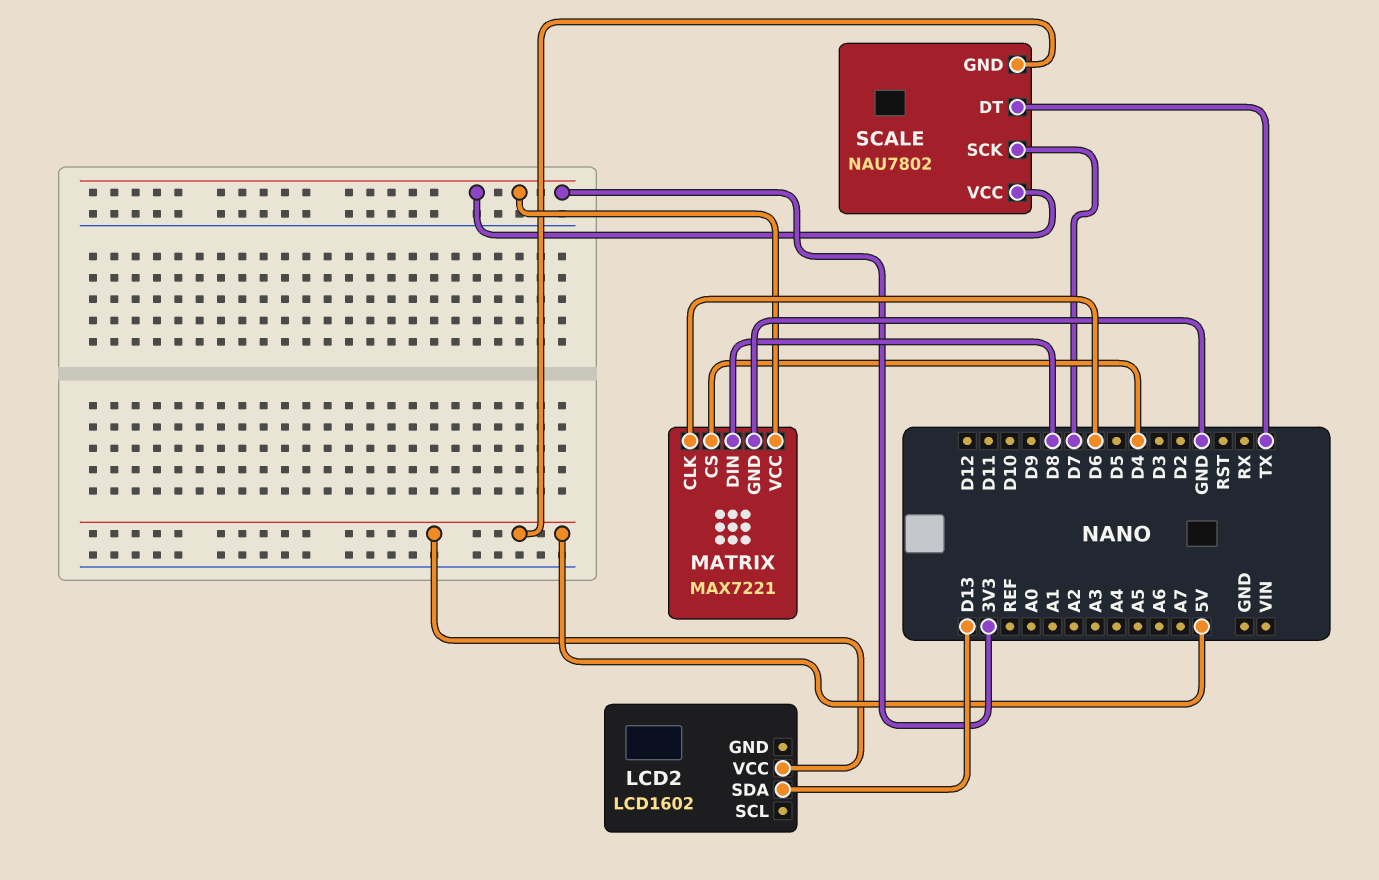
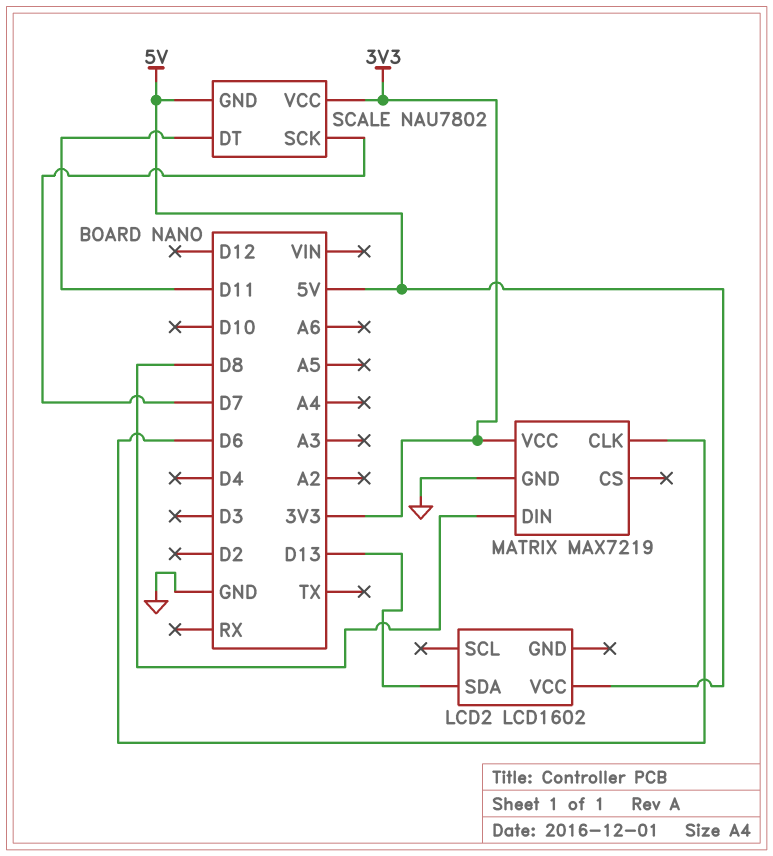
MATRIX: MAX7221 -> MAX7219
MATRIX pin CS: D4 -> none
SCALE pin DT: TX -> D11

